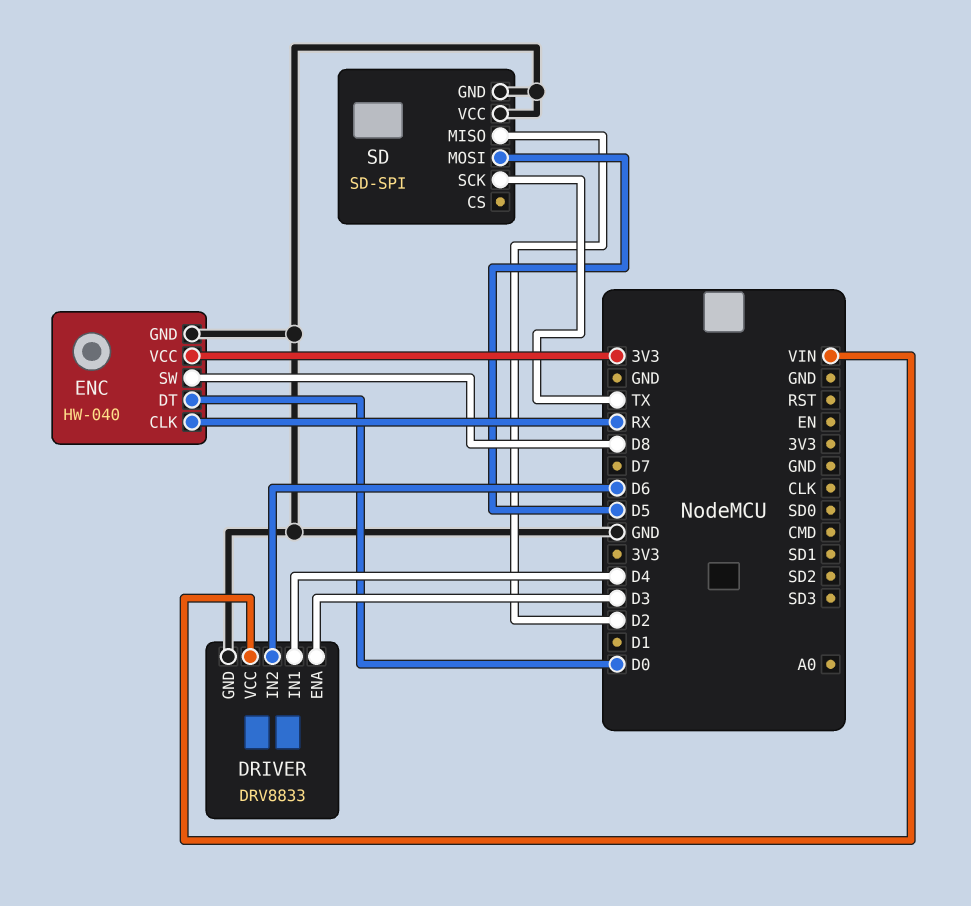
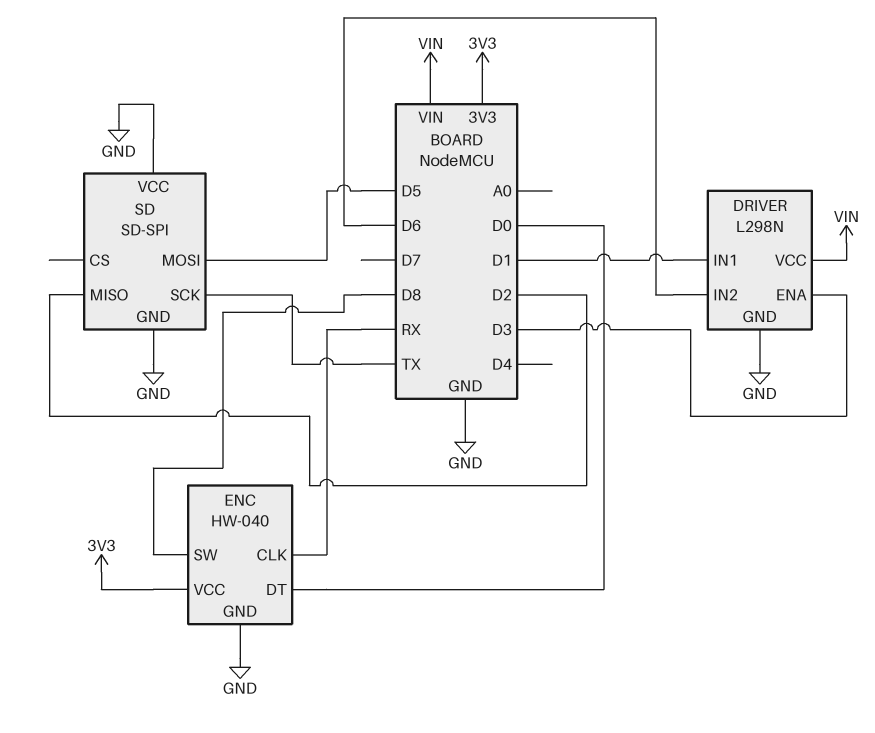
DRIVER: DRV8833 -> L298N
DRIVER pin IN1: D4 -> D1

